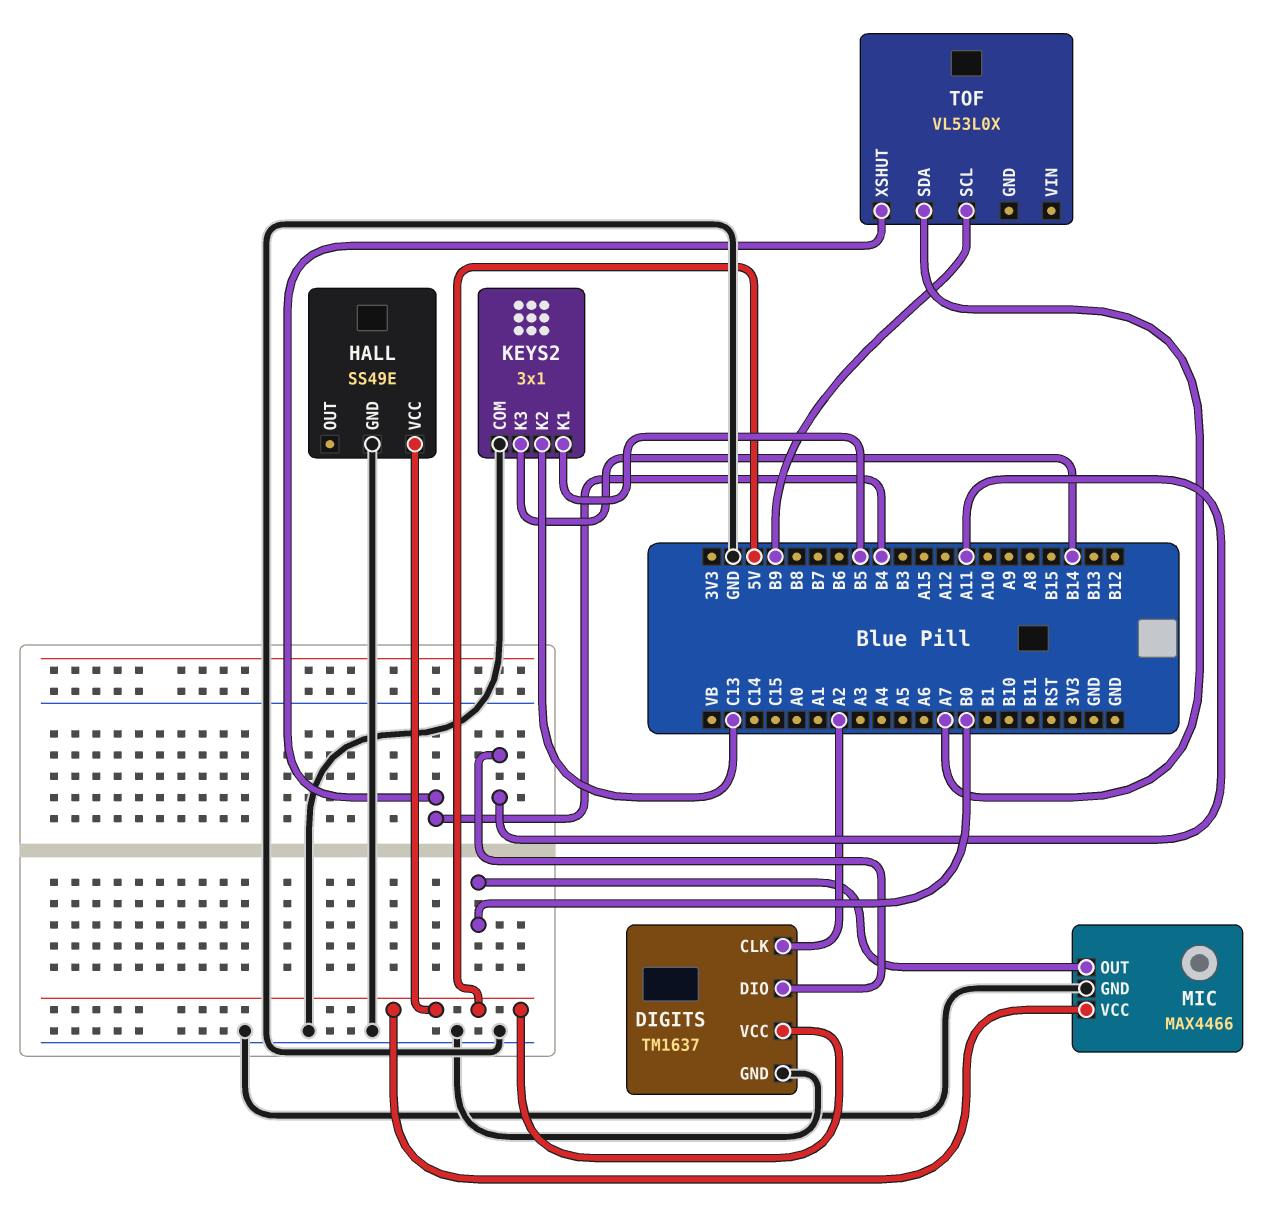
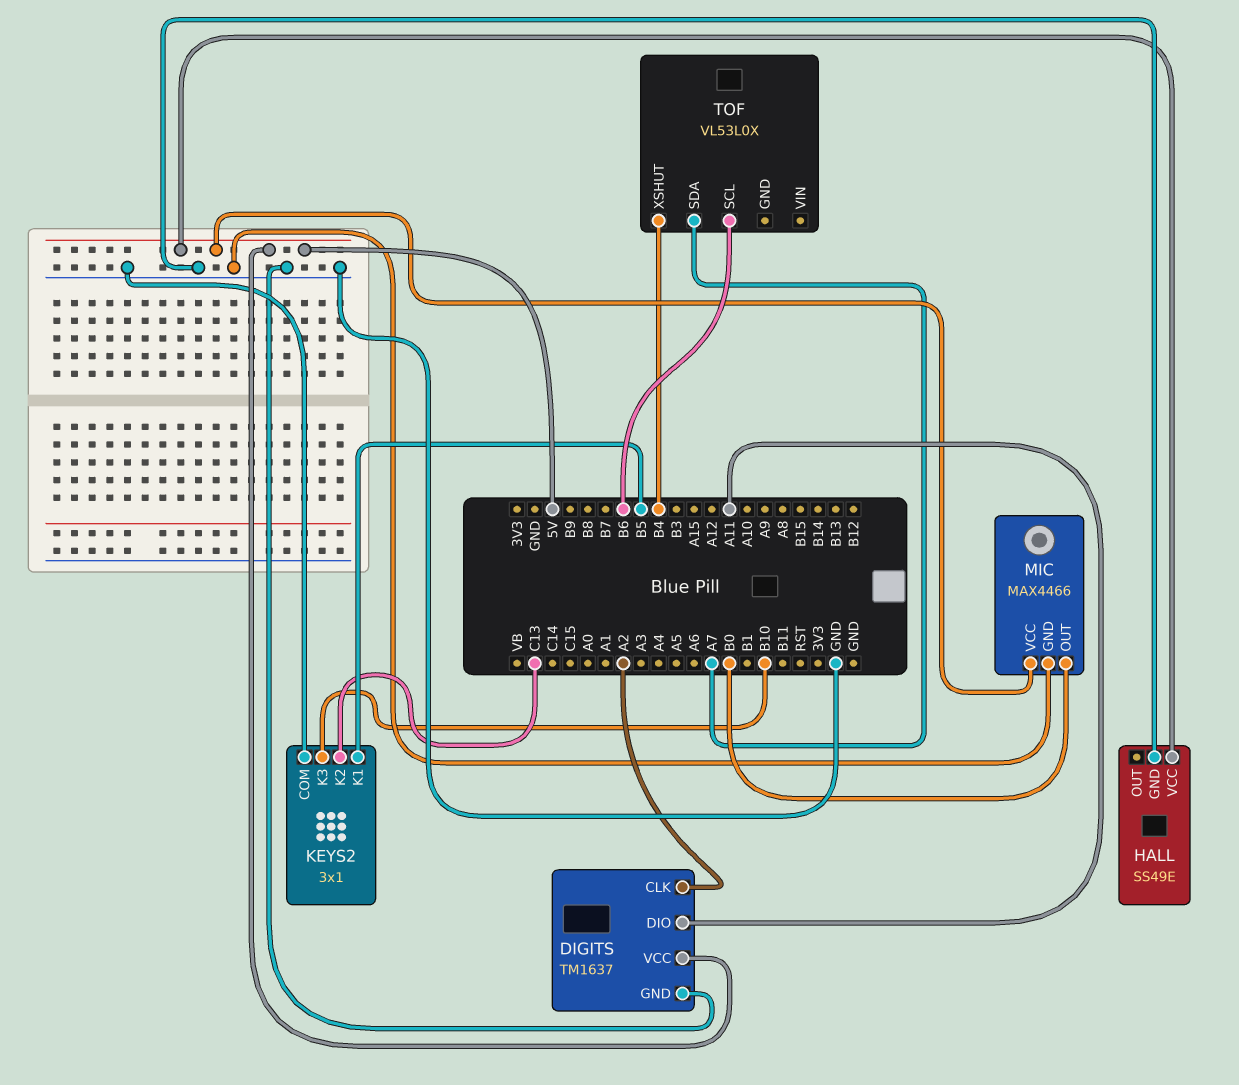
KEYS2 pin K3: B14 -> B10
TOF pin SCL: B9 -> B6

